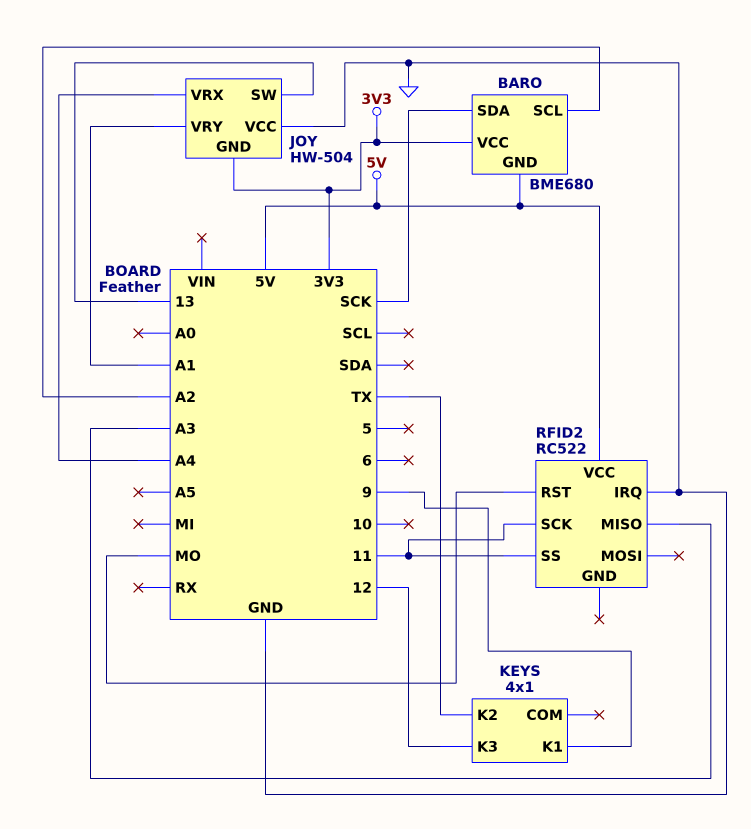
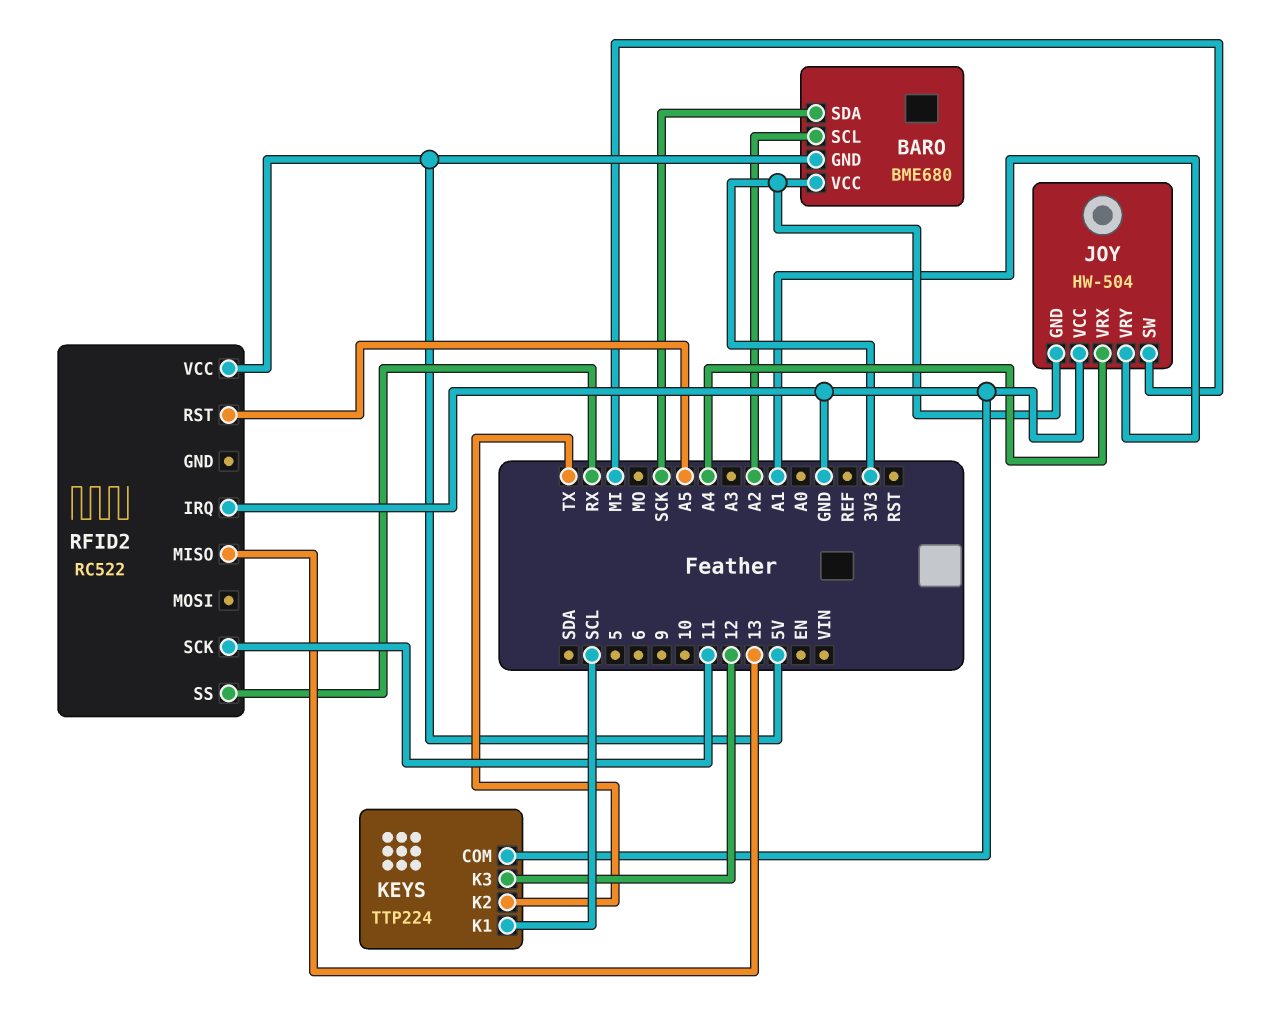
JOY pin SW: 13 -> MI
KEYS: 4x1 -> TTP224
KEYS pin COM: none -> GND
KEYS pin K1: 9 -> SCL
RFID2 pin MISO: A3 -> 13
RFID2 pin RST: MO -> A5
RFID2 pin SS: 11 -> RX

